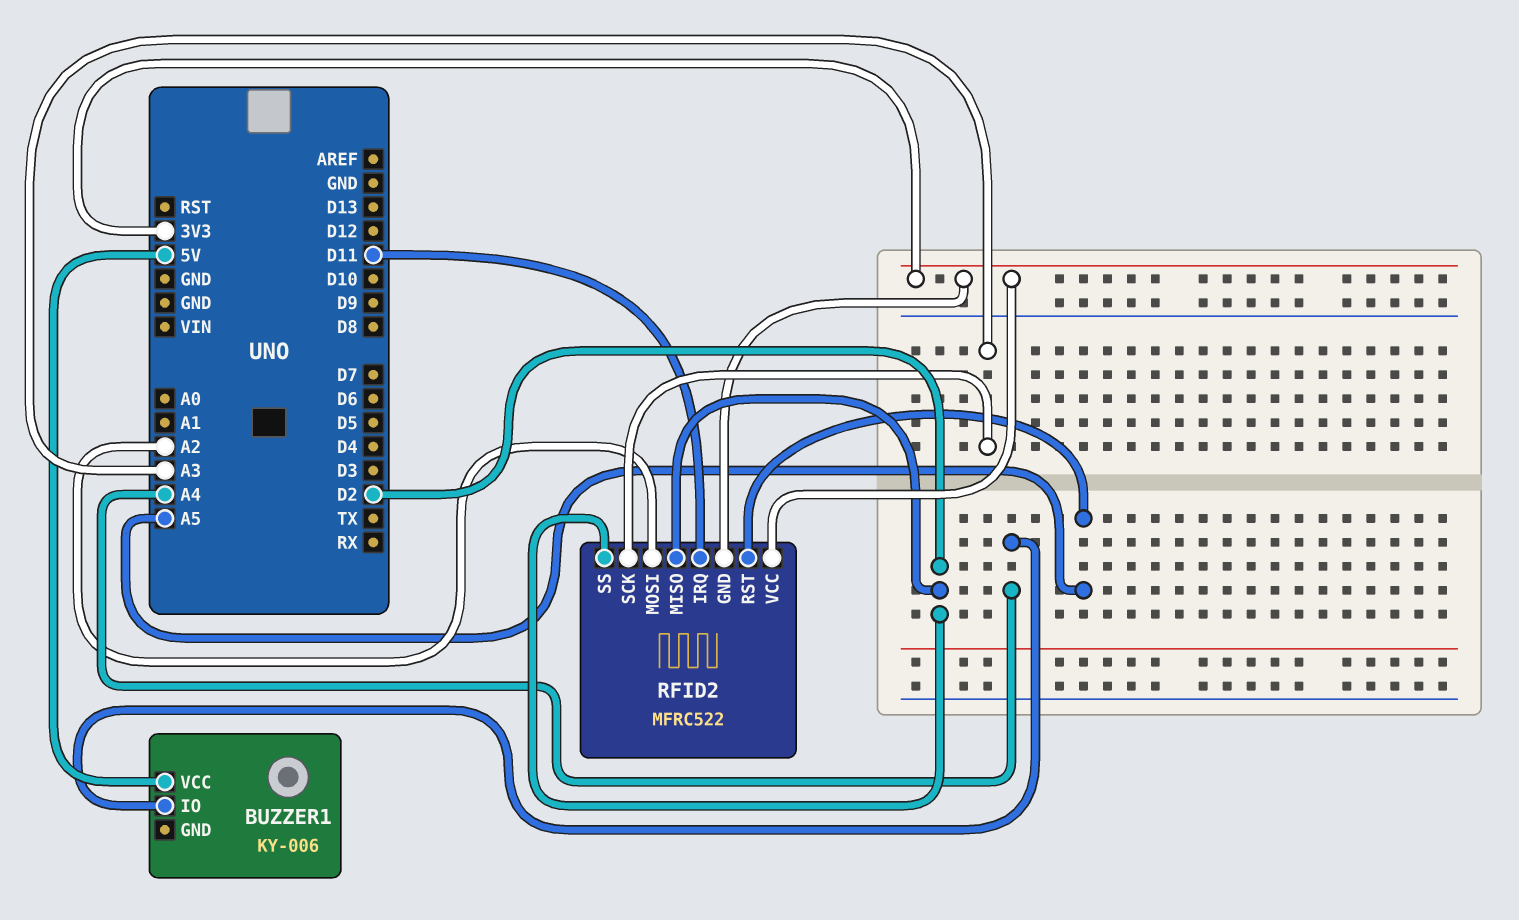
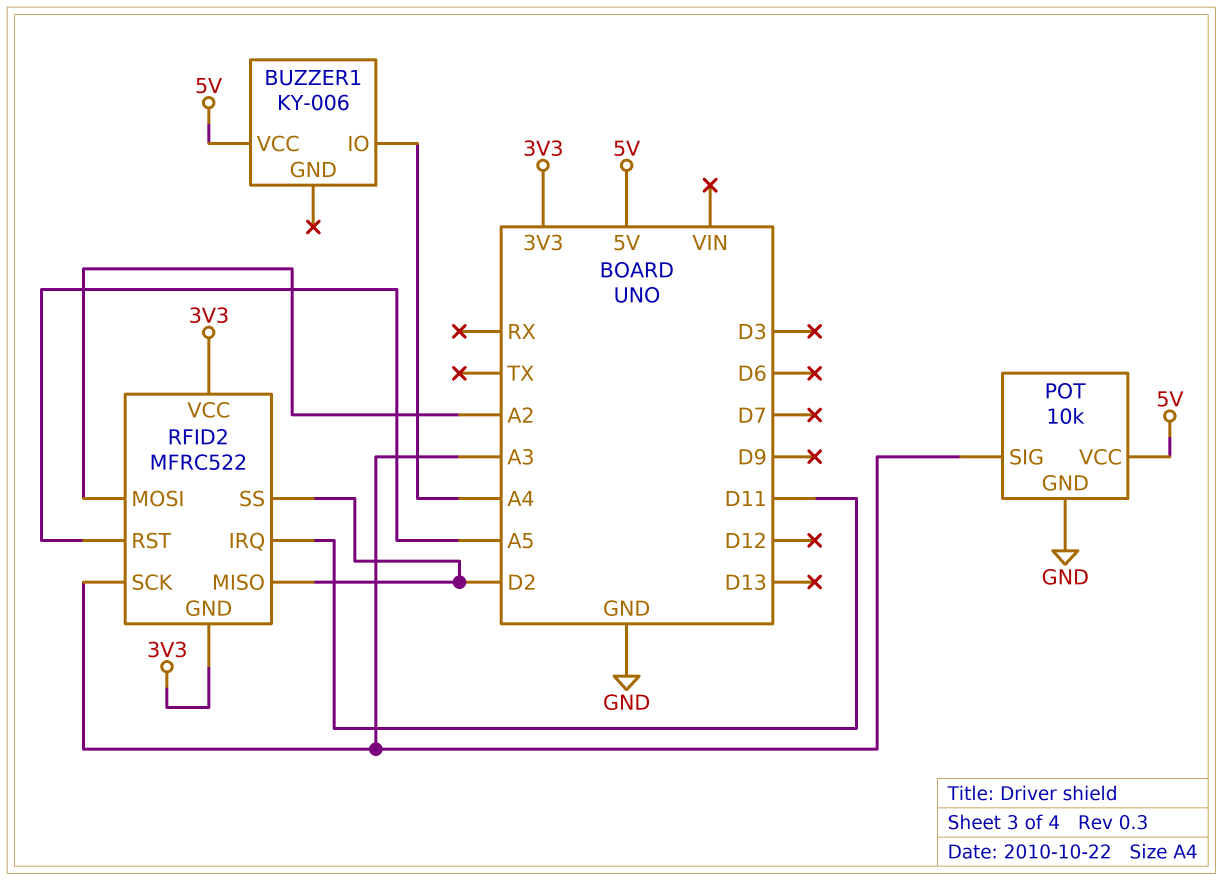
POT: none -> 10k
POT pin GND: none -> GND
POT pin SIG: none -> A3
POT pin VCC: none -> 5V

